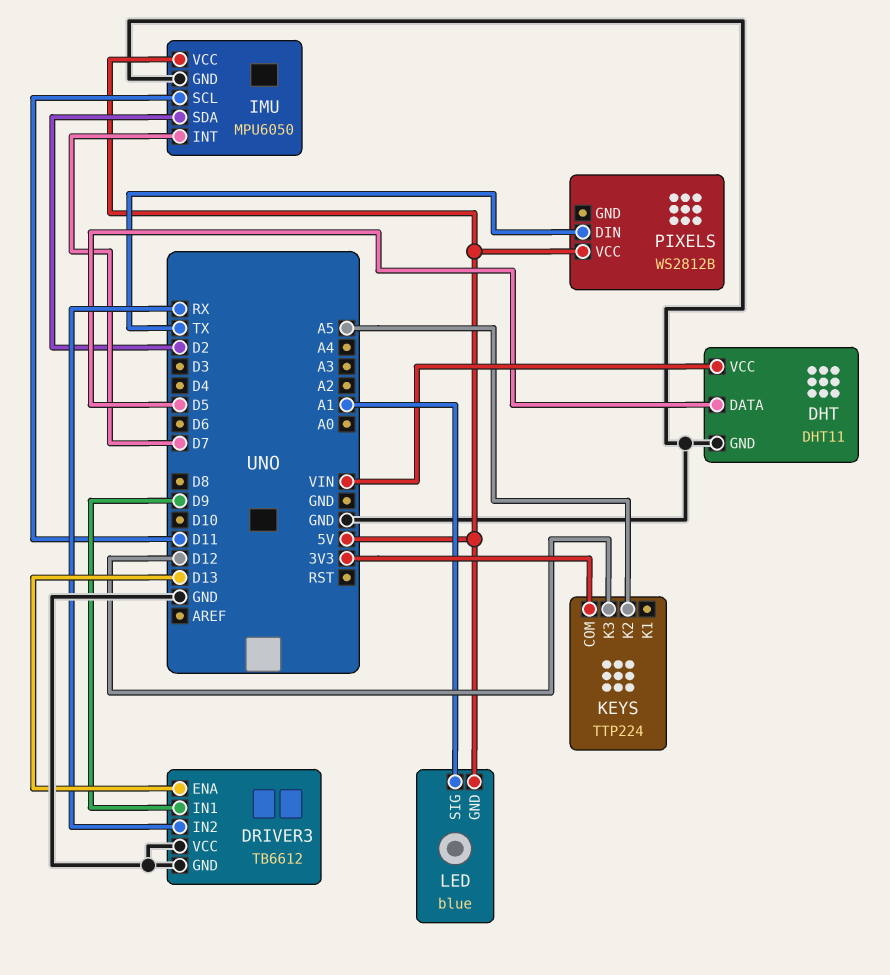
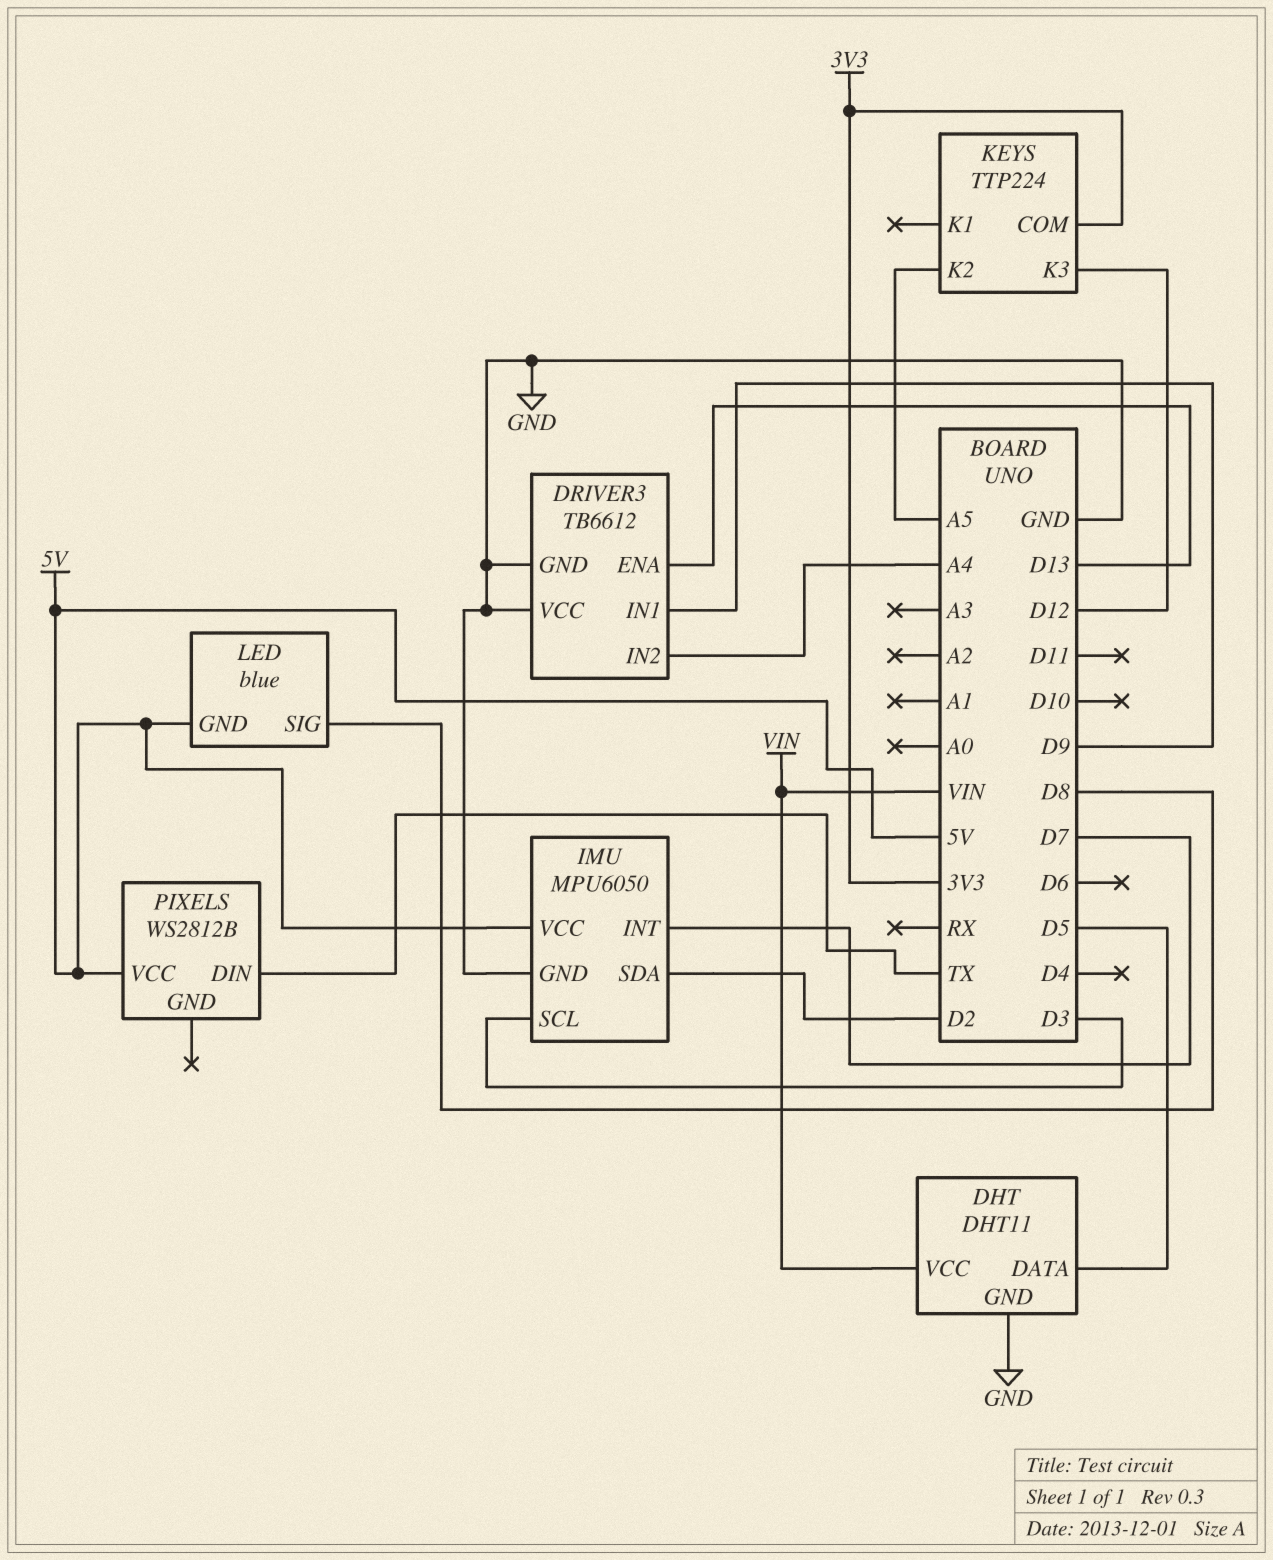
DRIVER3 pin IN2: RX -> A4
IMU pin SCL: D11 -> D3
LED pin SIG: A1 -> D8

